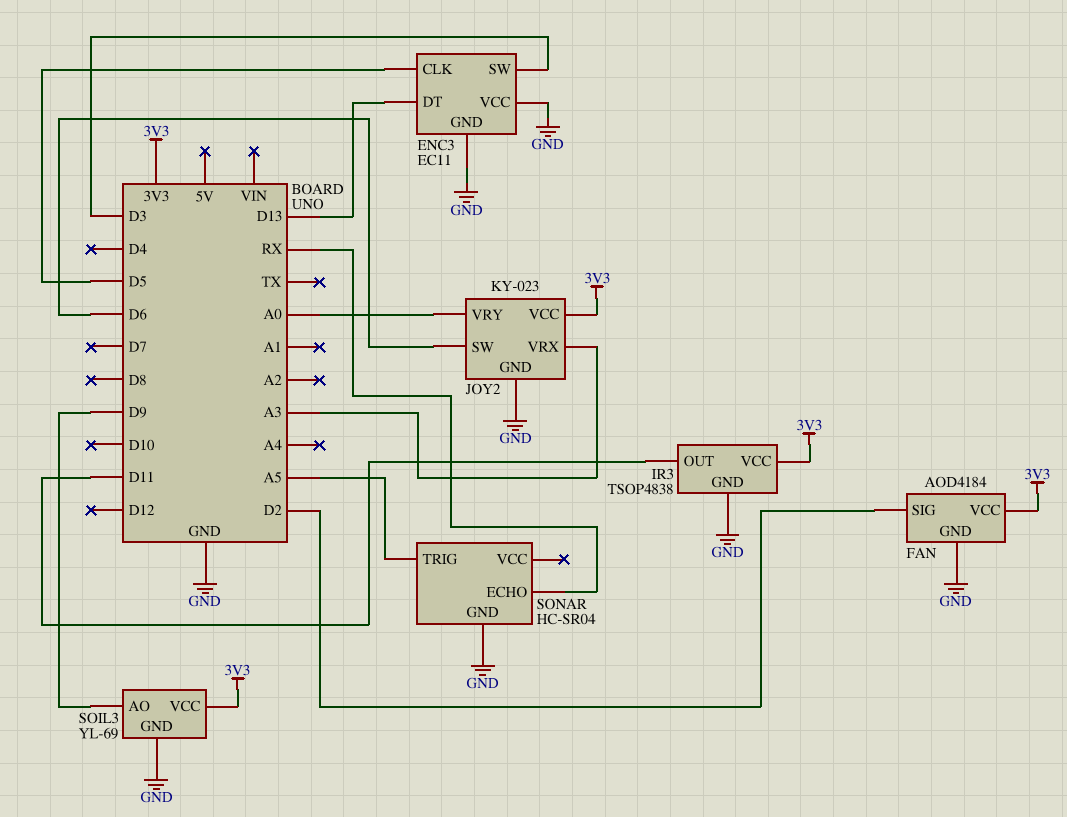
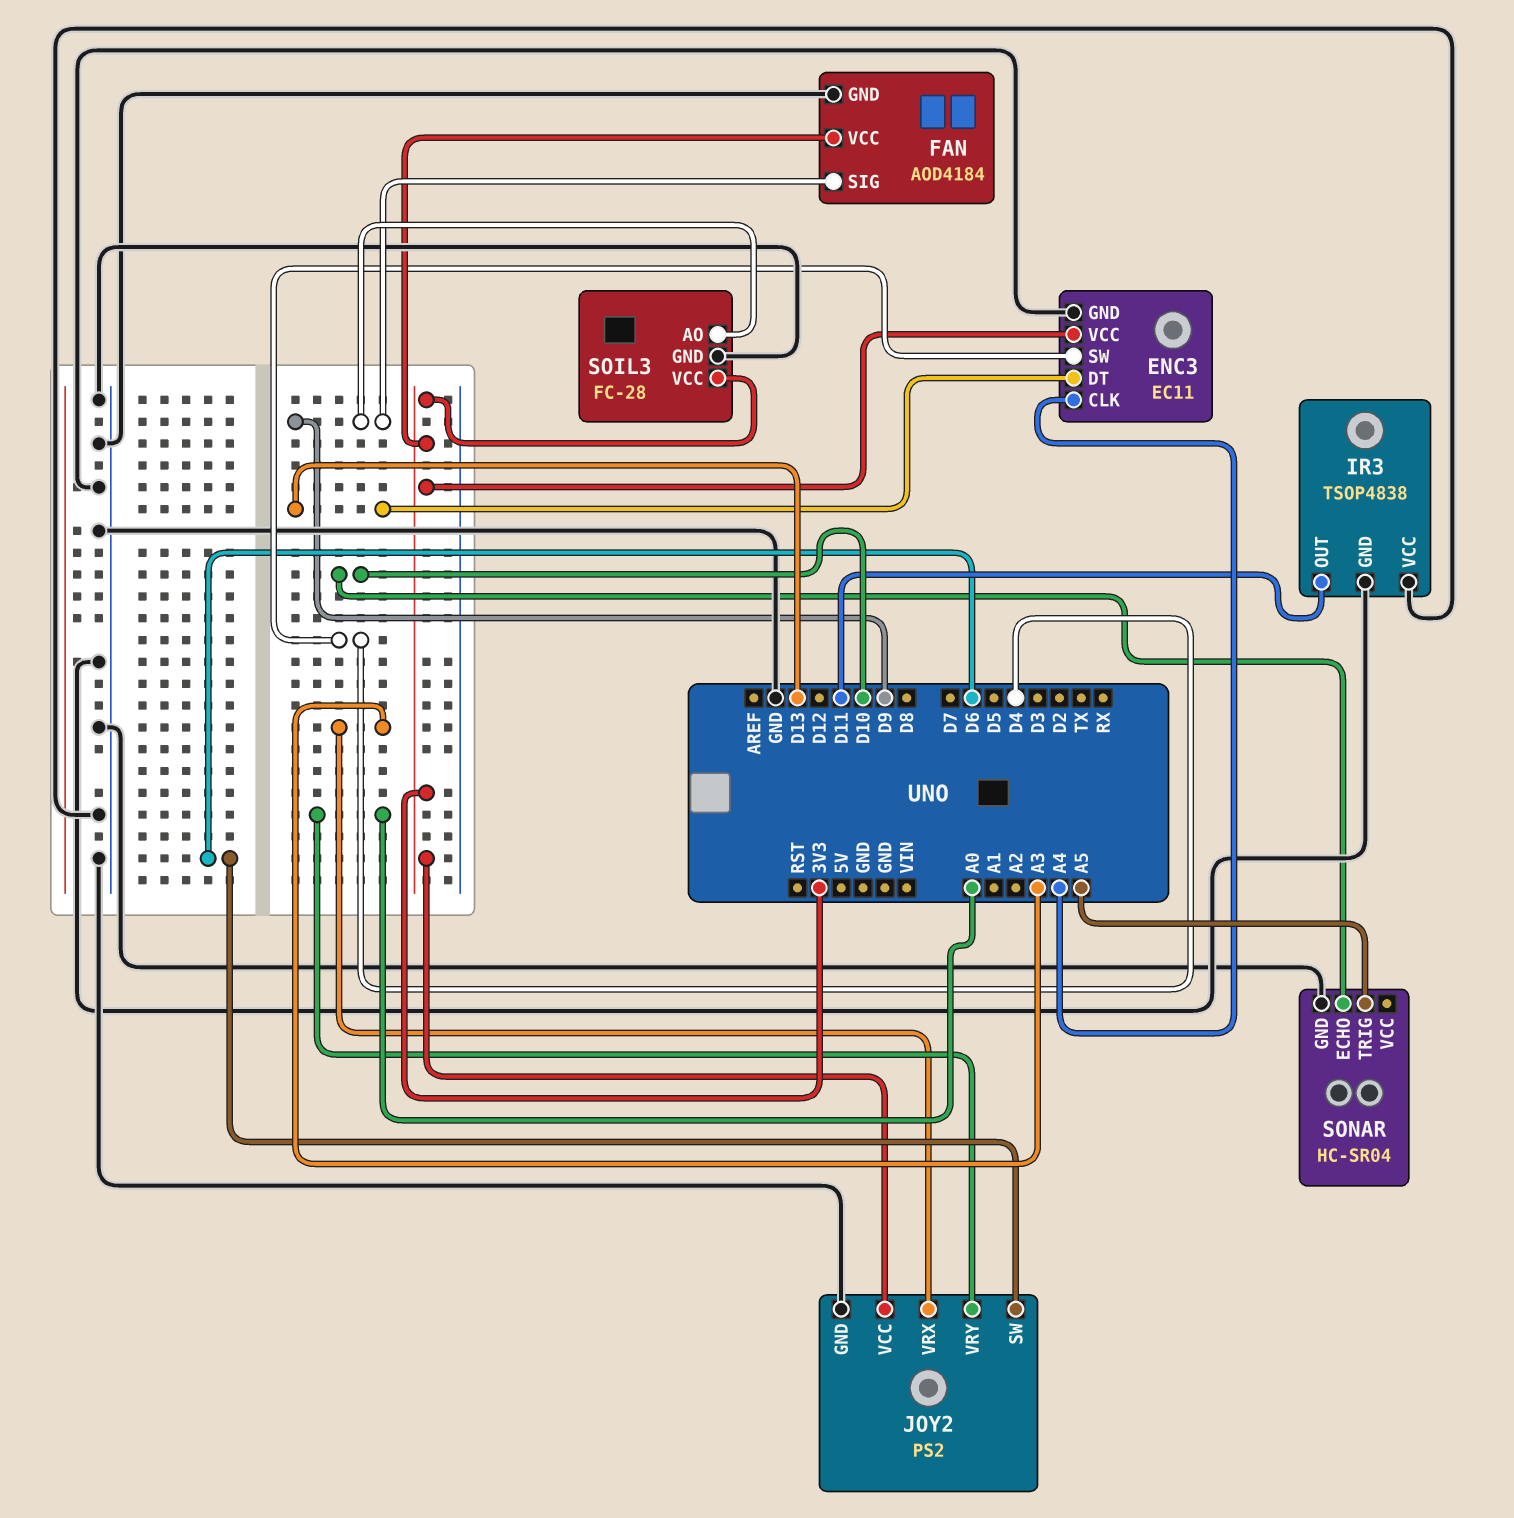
ENC3 pin CLK: D5 -> A4
ENC3 pin SW: D3 -> D4
ENC3 pin VCC: GND -> 3V3
FAN pin SIG: D2 -> D9
IR3 pin VCC: 3V3 -> GND
JOY2: KY-023 -> PS2
SOIL3: YL-69 -> FC-28
SONAR pin ECHO: RX -> D10

